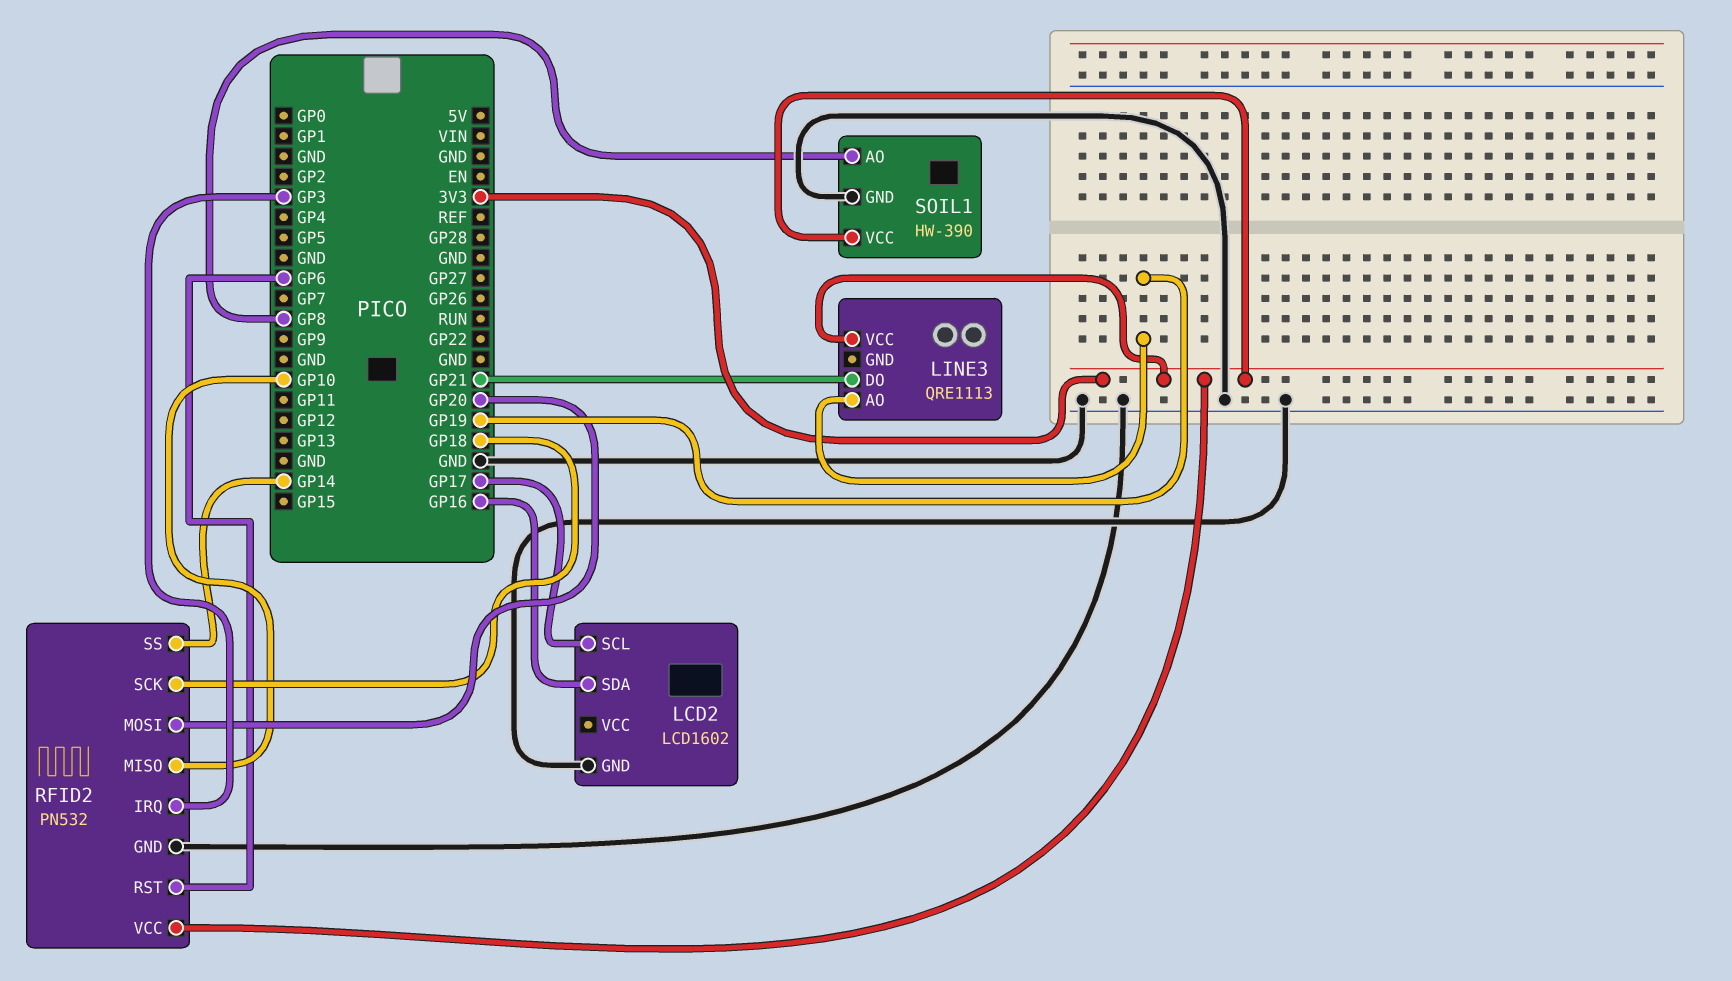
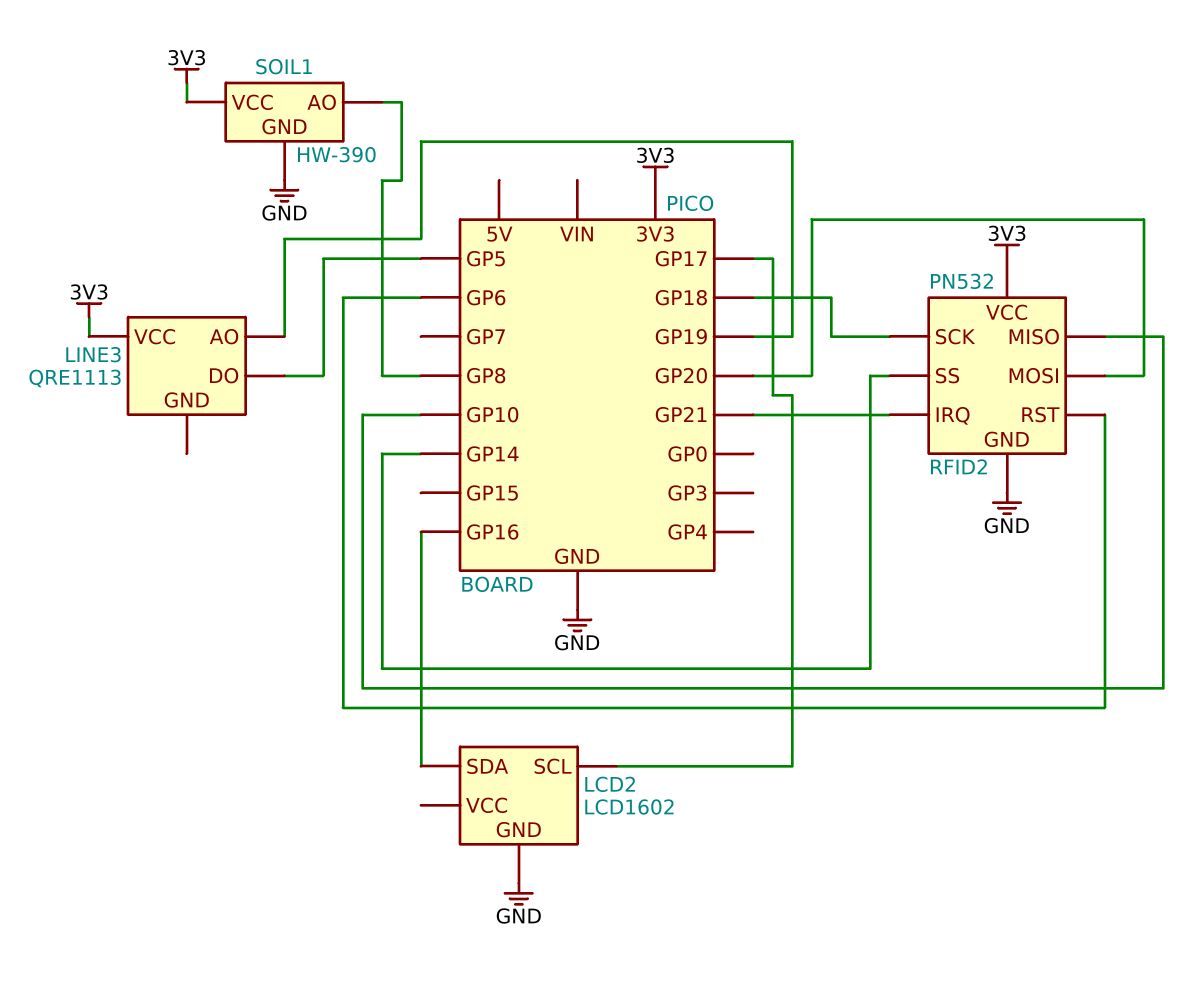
LINE3 pin DO: GP21 -> GP5
RFID2 pin IRQ: GP3 -> GP21

